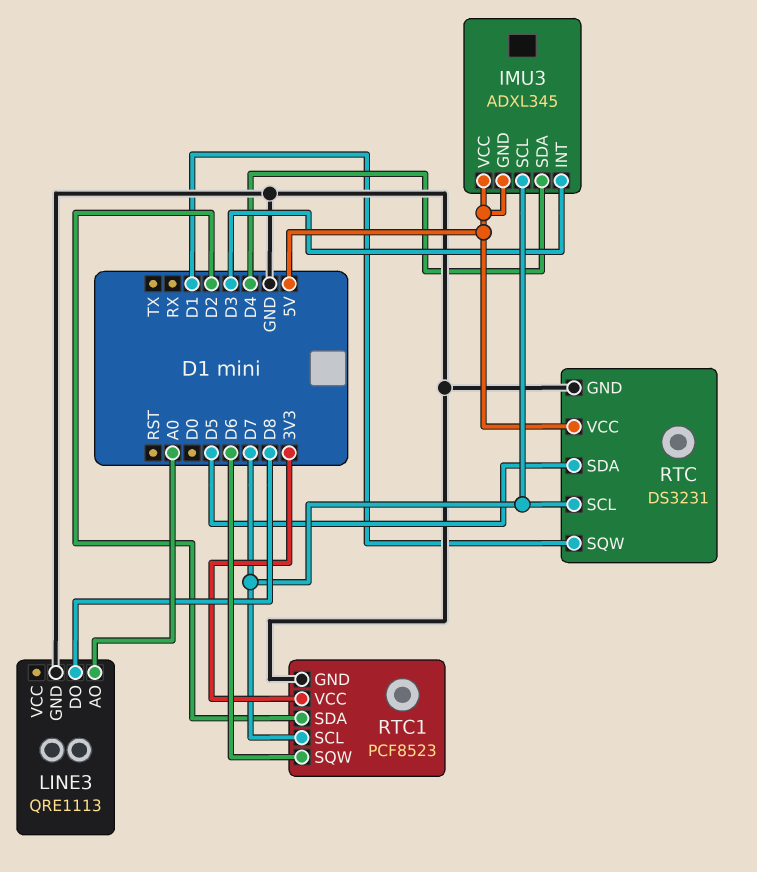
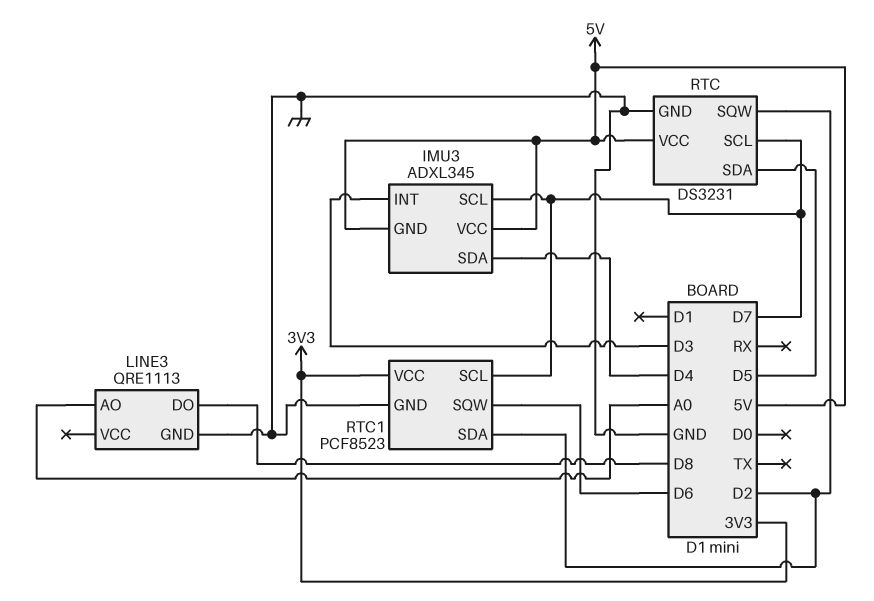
RTC pin SQW: D1 -> D2

